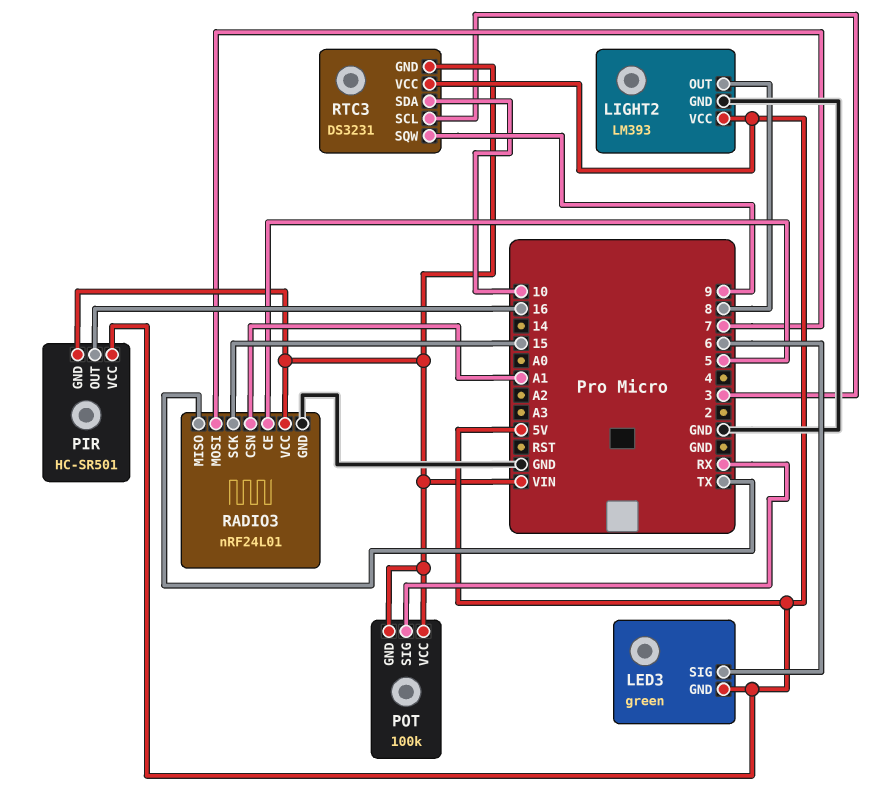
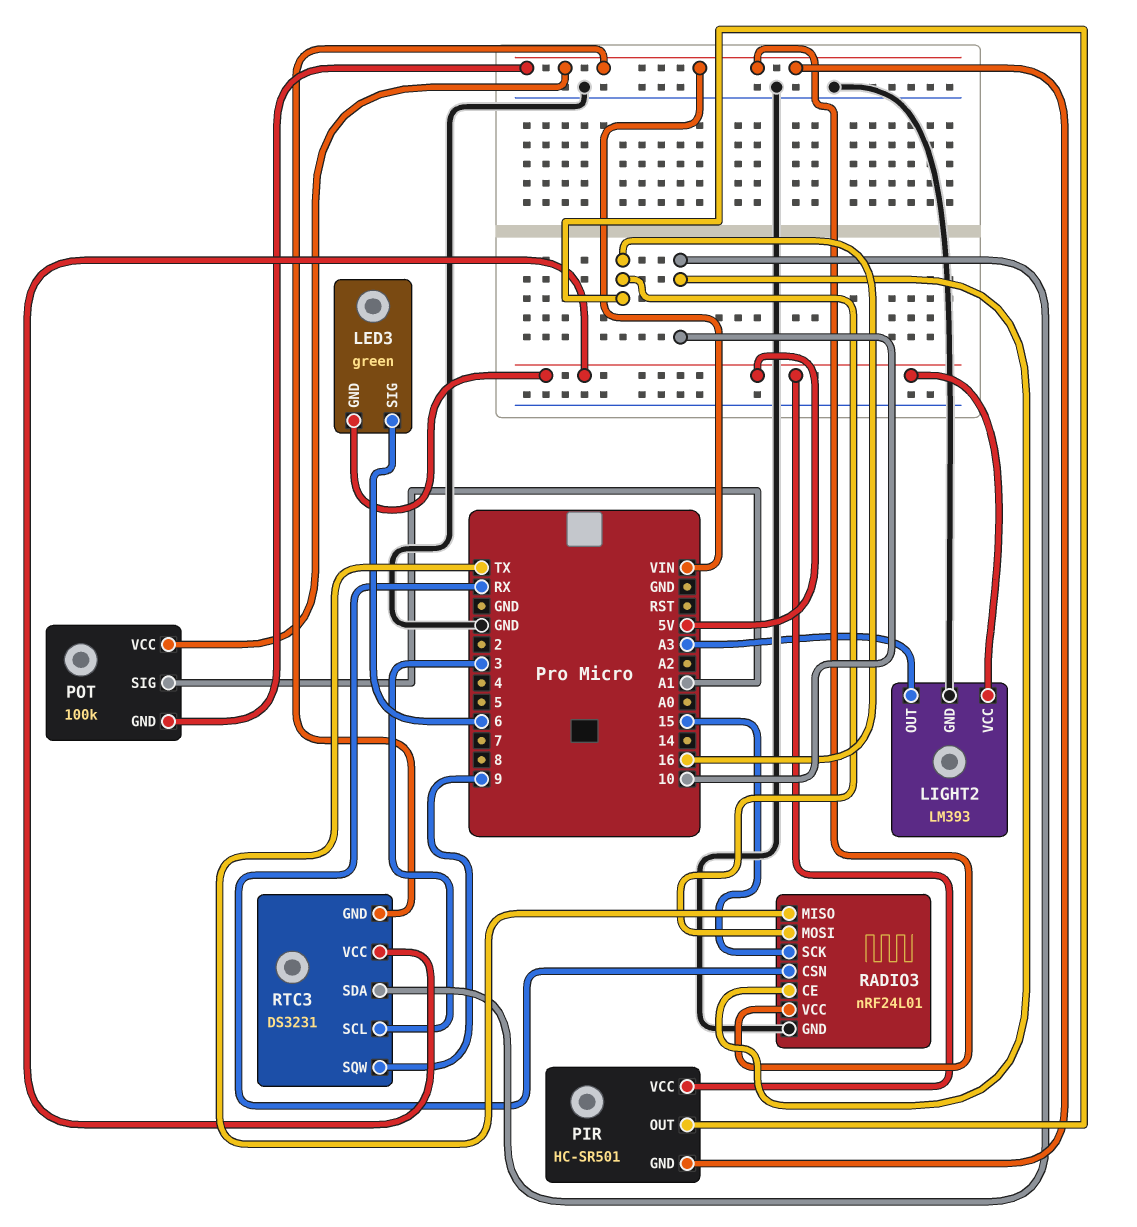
LIGHT2 pin OUT: 8 -> A3
POT pin SIG: RX -> A1
RADIO3 pin CE: 5 -> 10
RADIO3 pin CSN: A1 -> RX
RADIO3 pin MOSI: 7 -> 16

